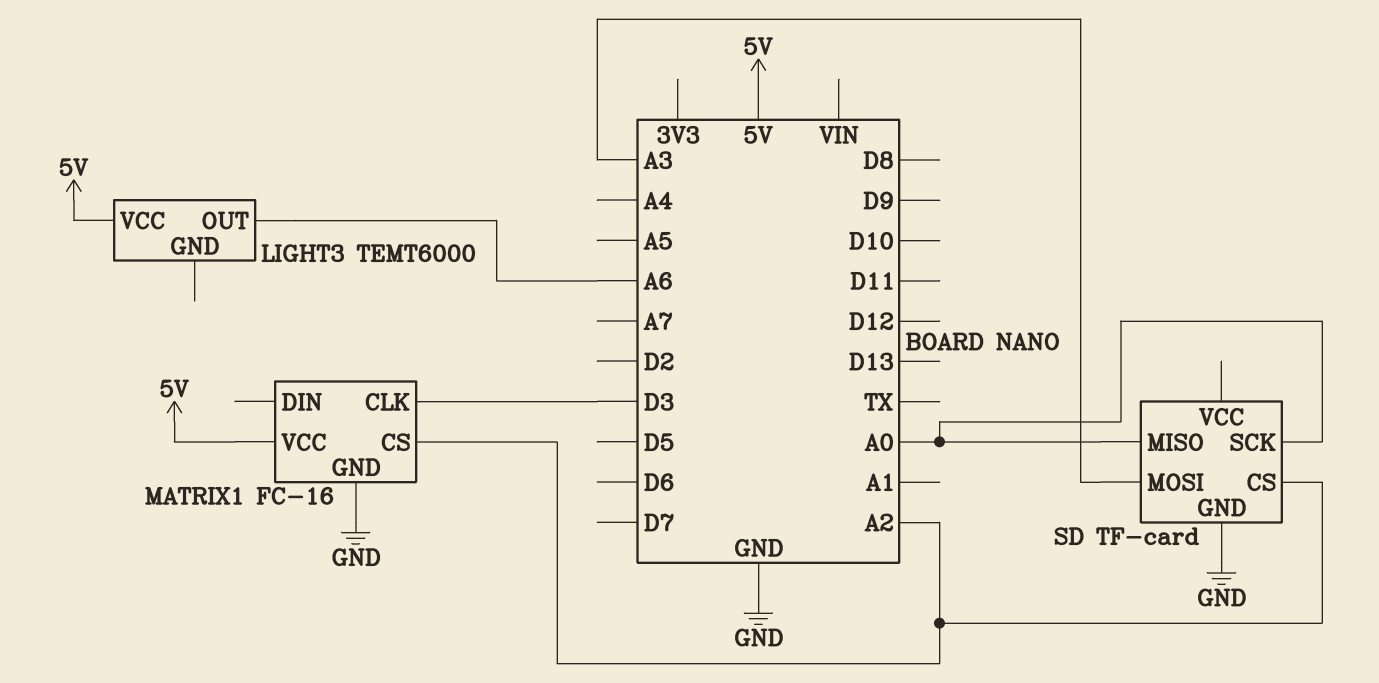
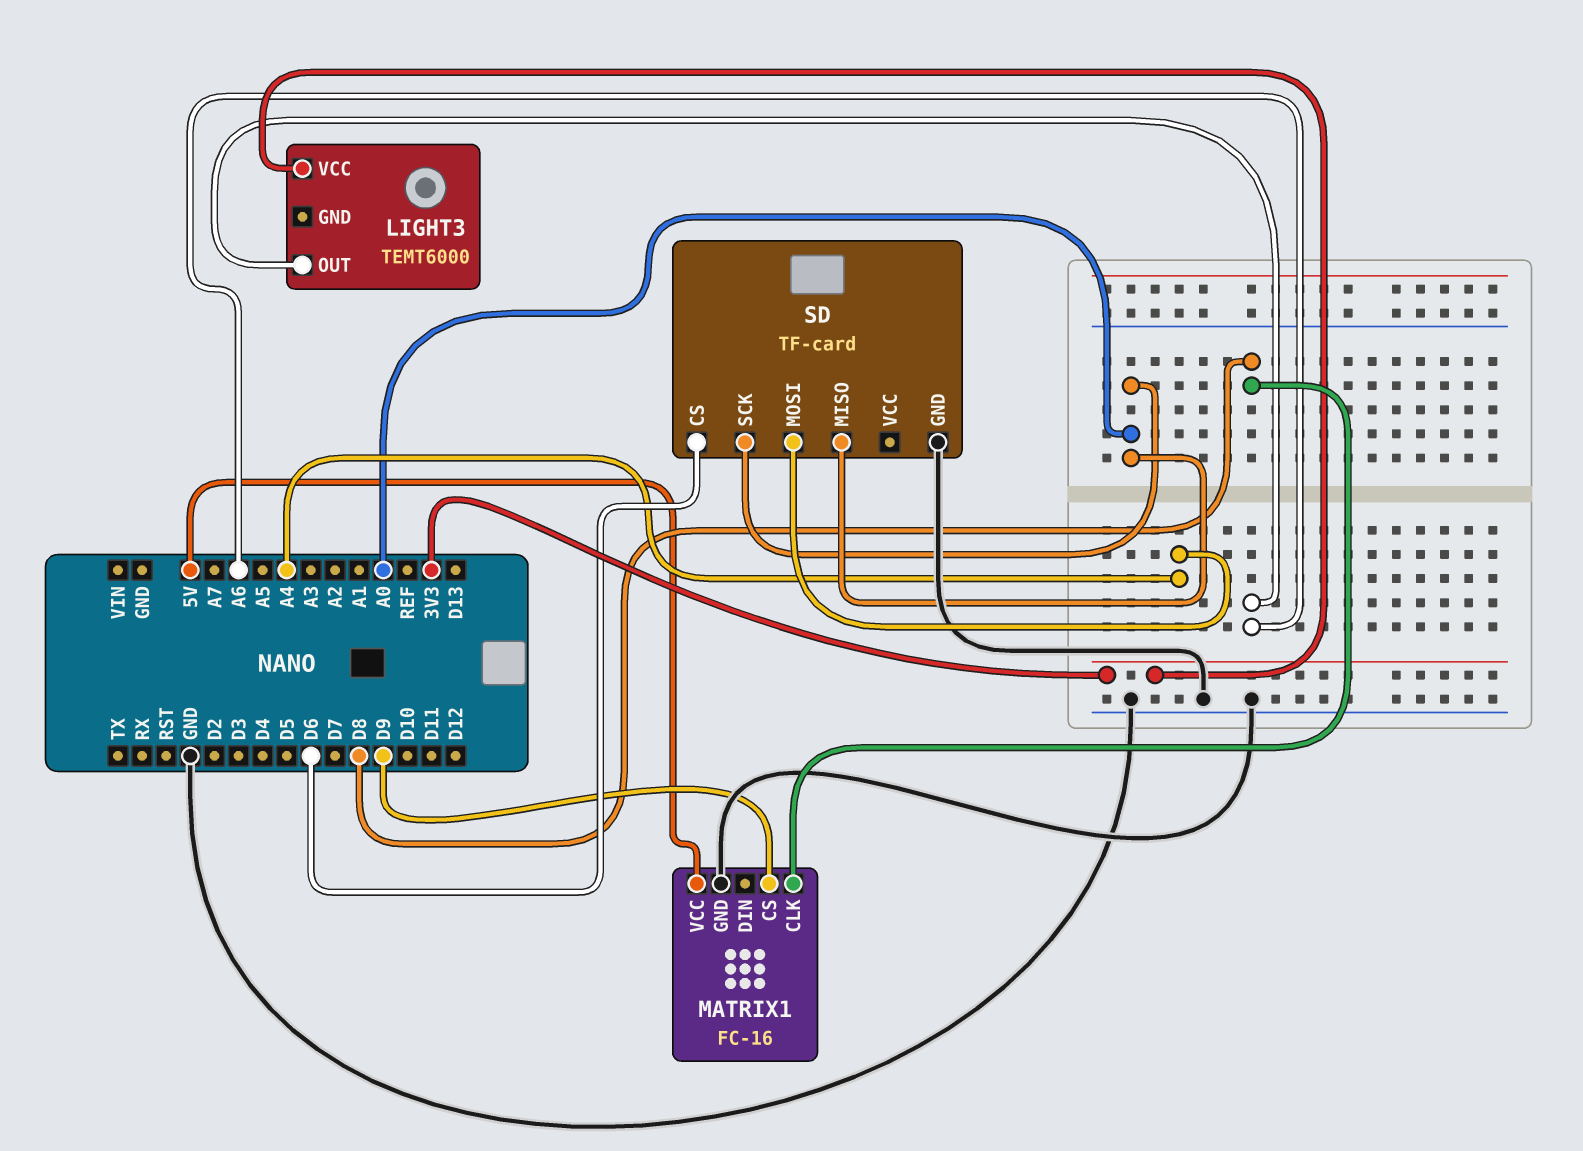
LIGHT3 pin VCC: 5V -> 3V3
MATRIX1 pin CLK: D3 -> D8
MATRIX1 pin CS: A2 -> D9
SD pin CS: A2 -> D6
SD pin MOSI: A3 -> A4

